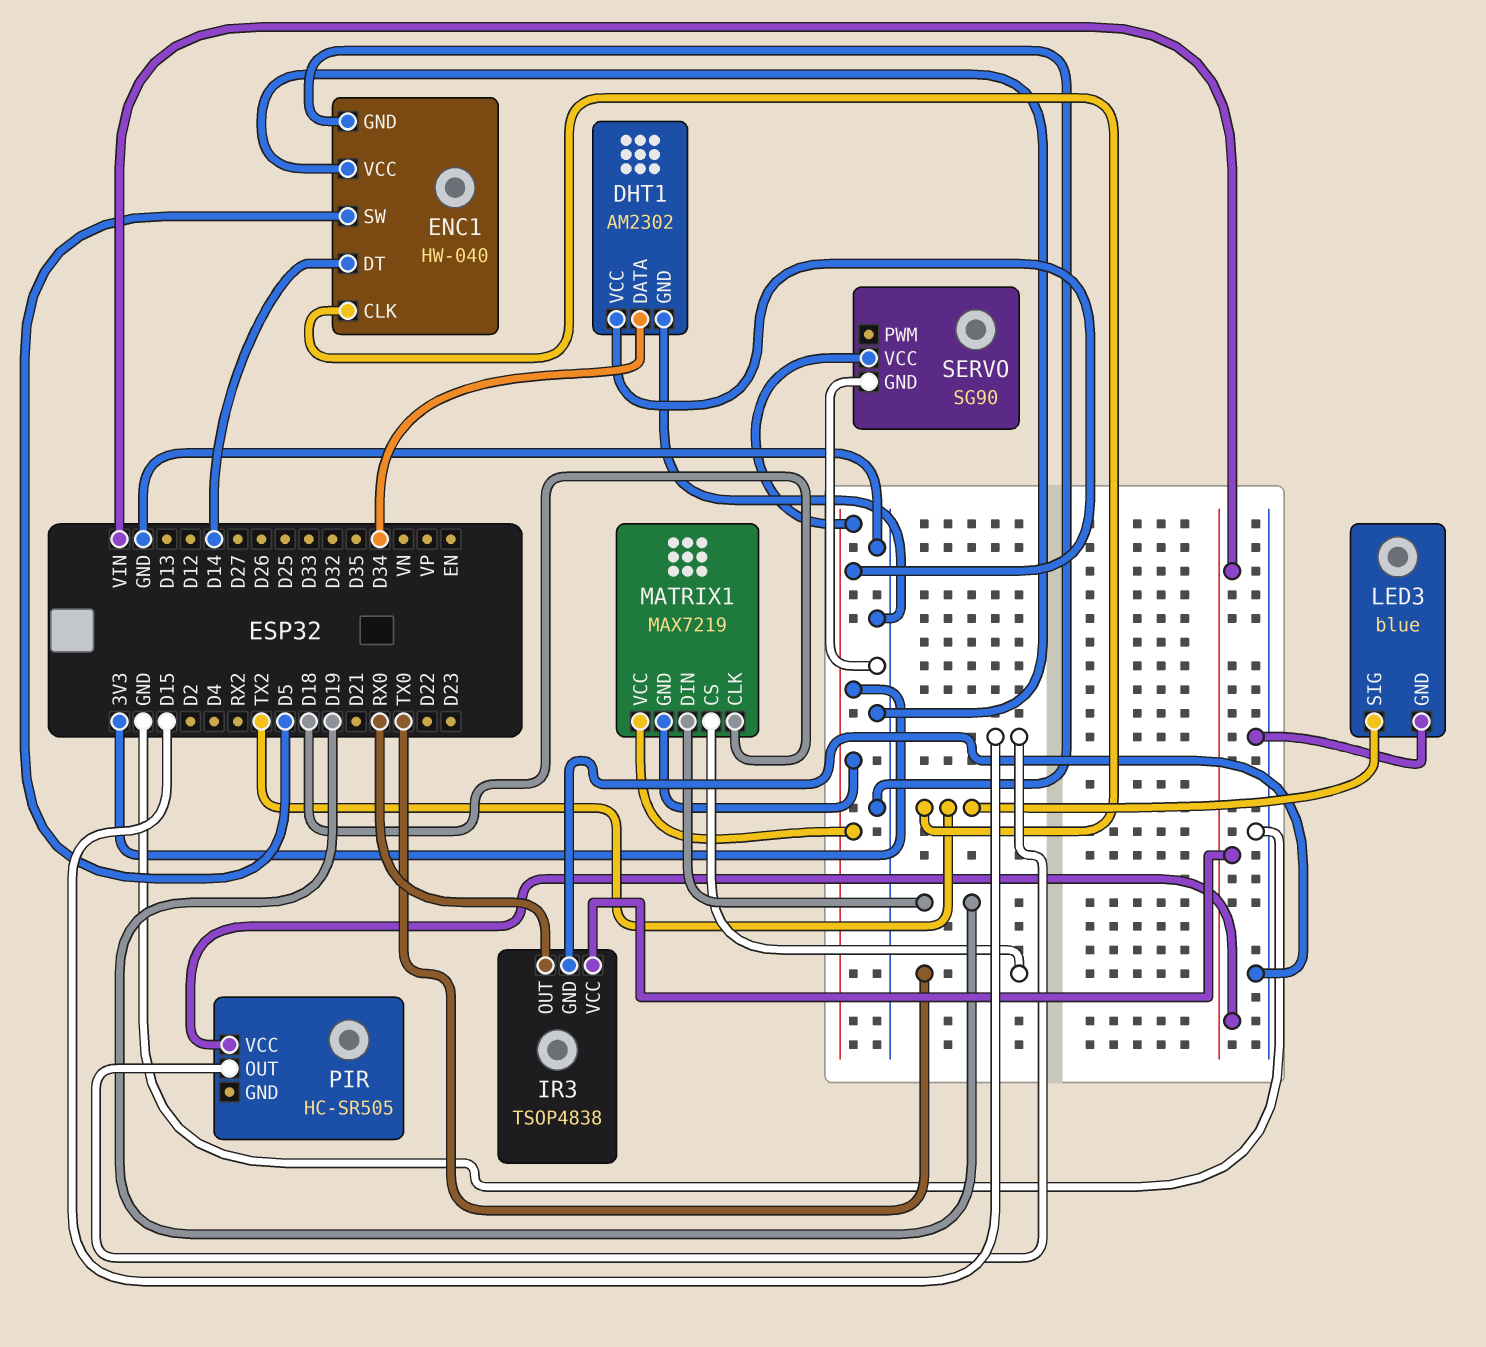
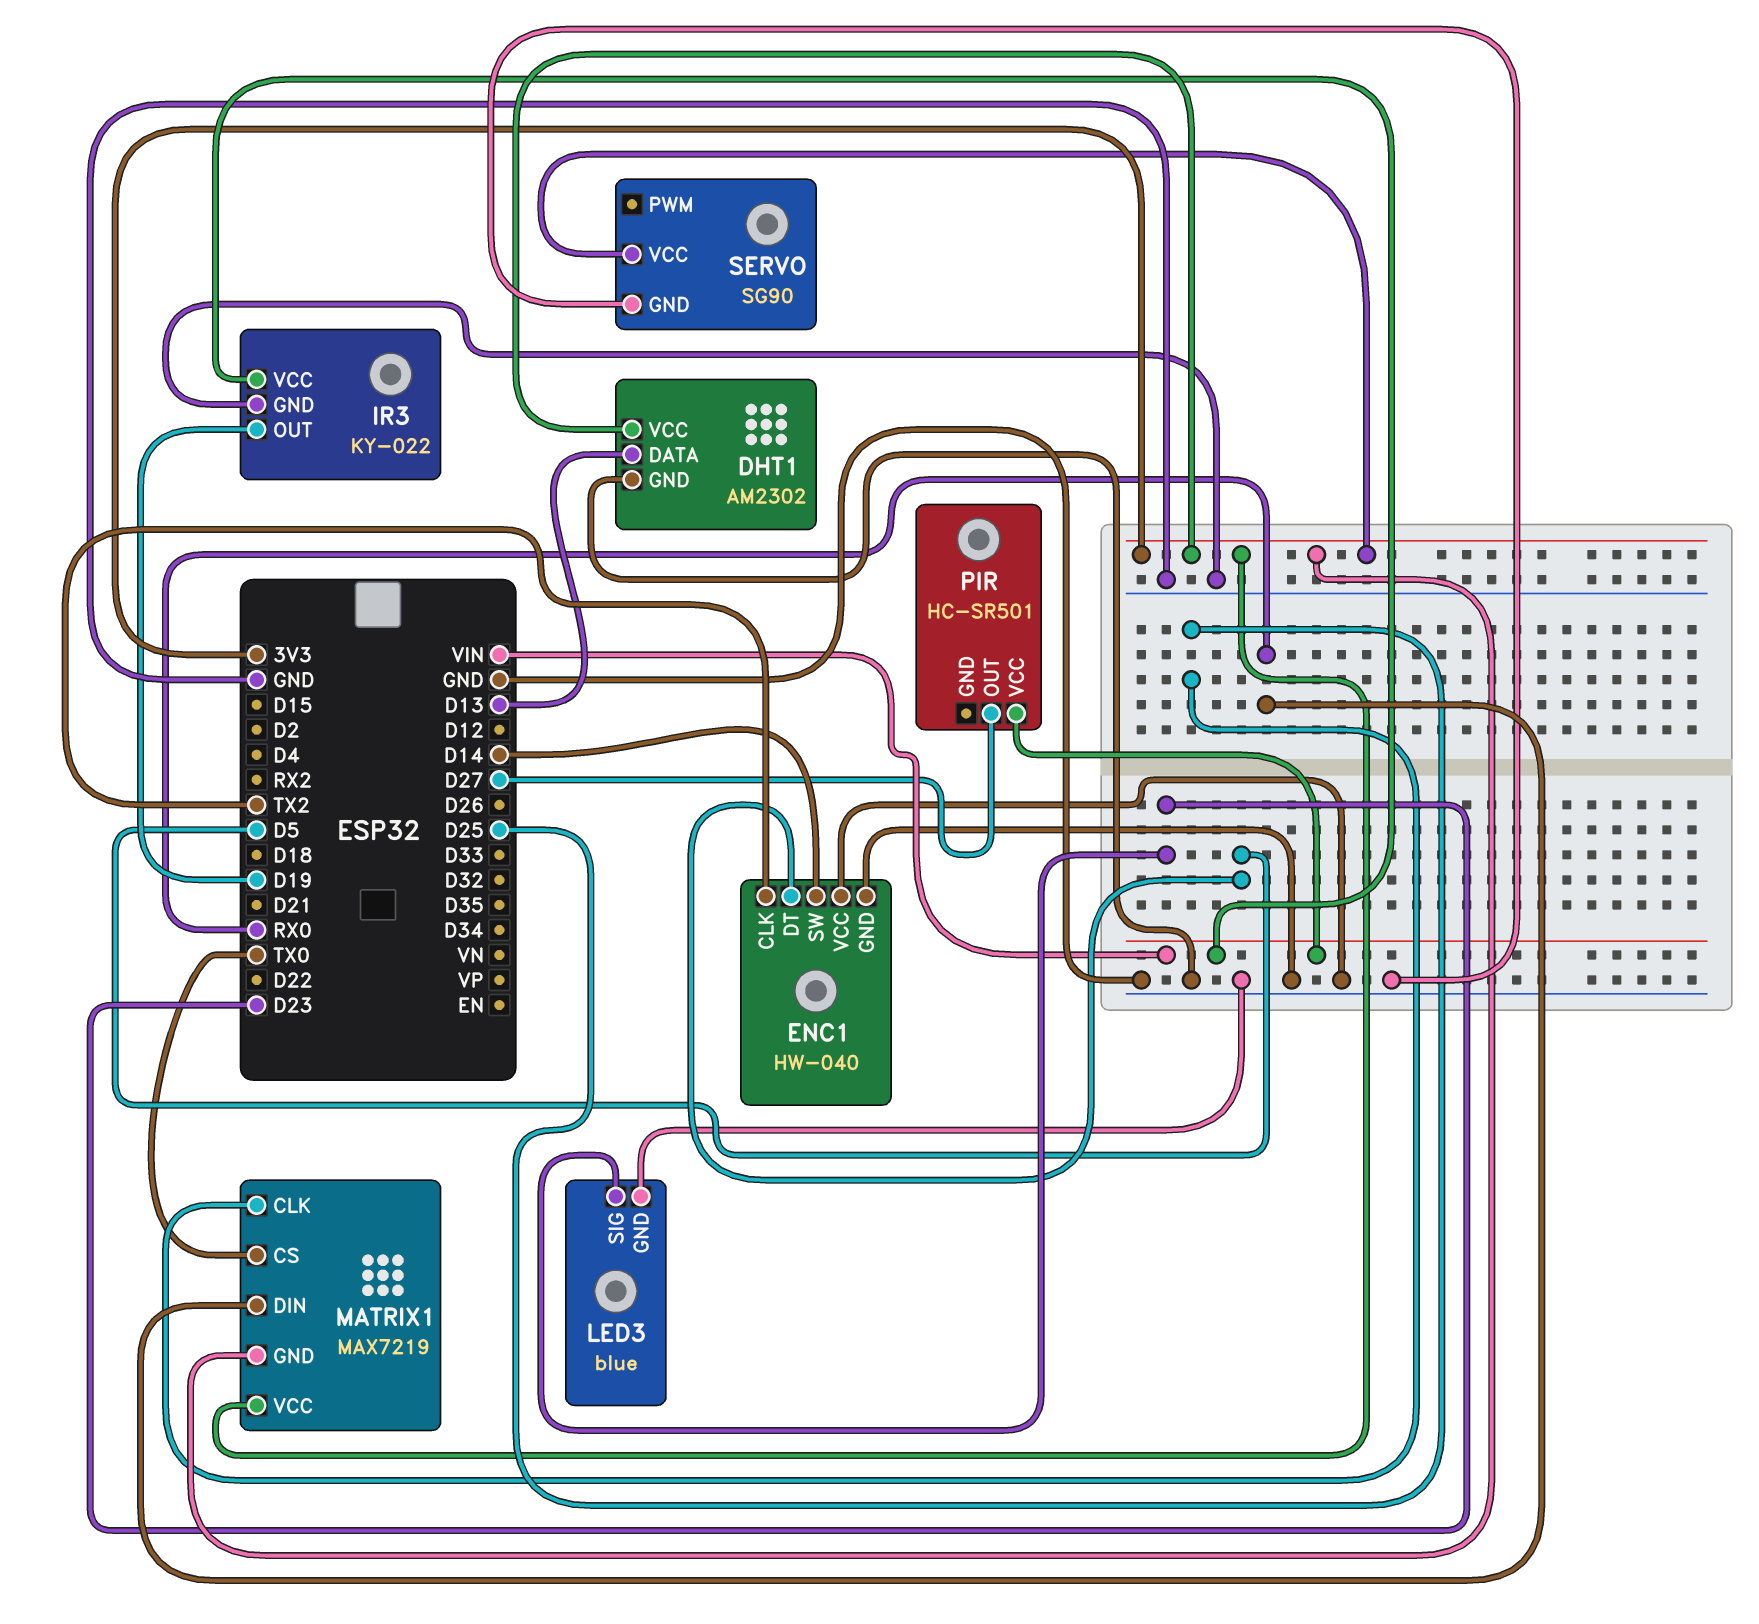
DHT1 pin DATA: D34 -> D13
ENC1 pin DT: D14 -> D5
ENC1 pin SW: D5 -> D14
IR3: TSOP4838 -> KY-022
IR3 pin OUT: RX0 -> D19
LED3 pin SIG: TX2 -> D23
MATRIX1 pin CLK: D18 -> D25
MATRIX1 pin DIN: D19 -> RX0
PIR: HC-SR505 -> HC-SR501
PIR pin OUT: D15 -> D27

